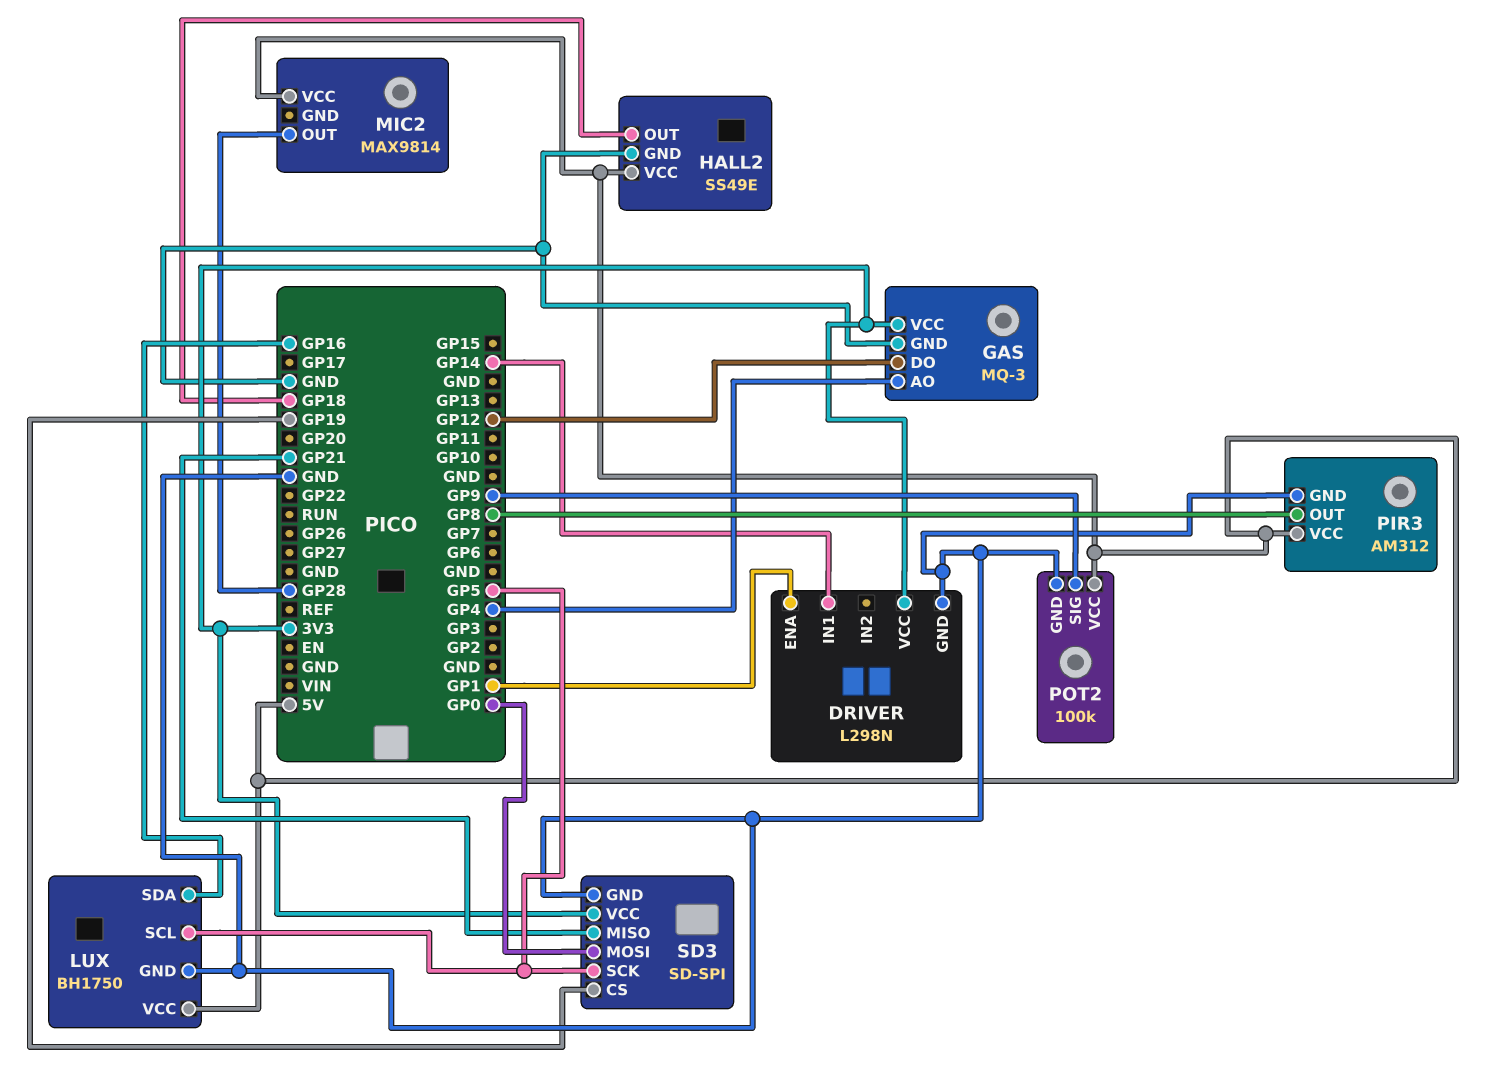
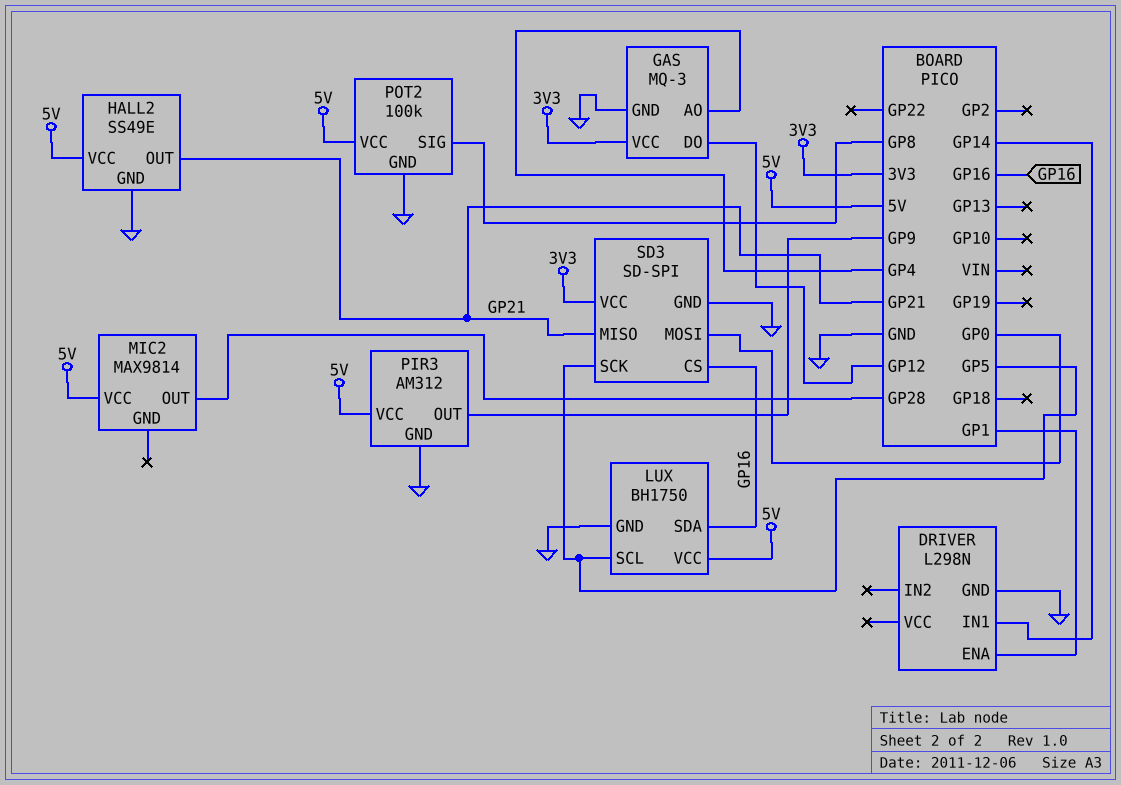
DRIVER pin VCC: 3V3 -> none
HALL2 pin OUT: GP18 -> GP21
PIR3 pin OUT: GP8 -> GP9
POT2 pin SIG: GP9 -> GP8
SD3 pin CS: GP19 -> GP16

